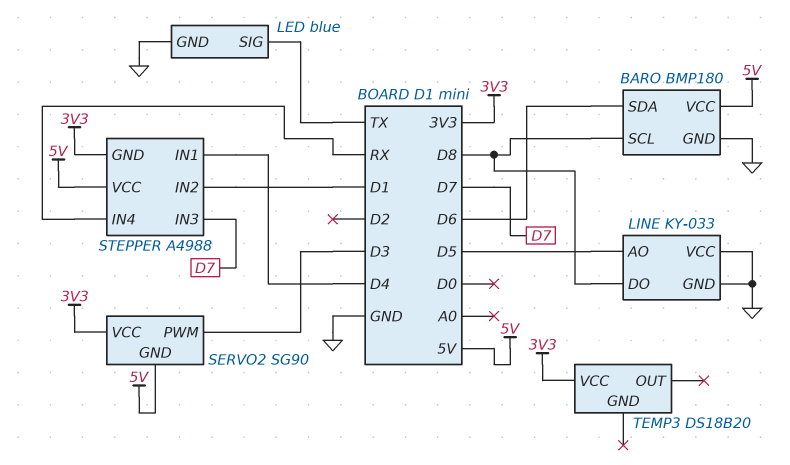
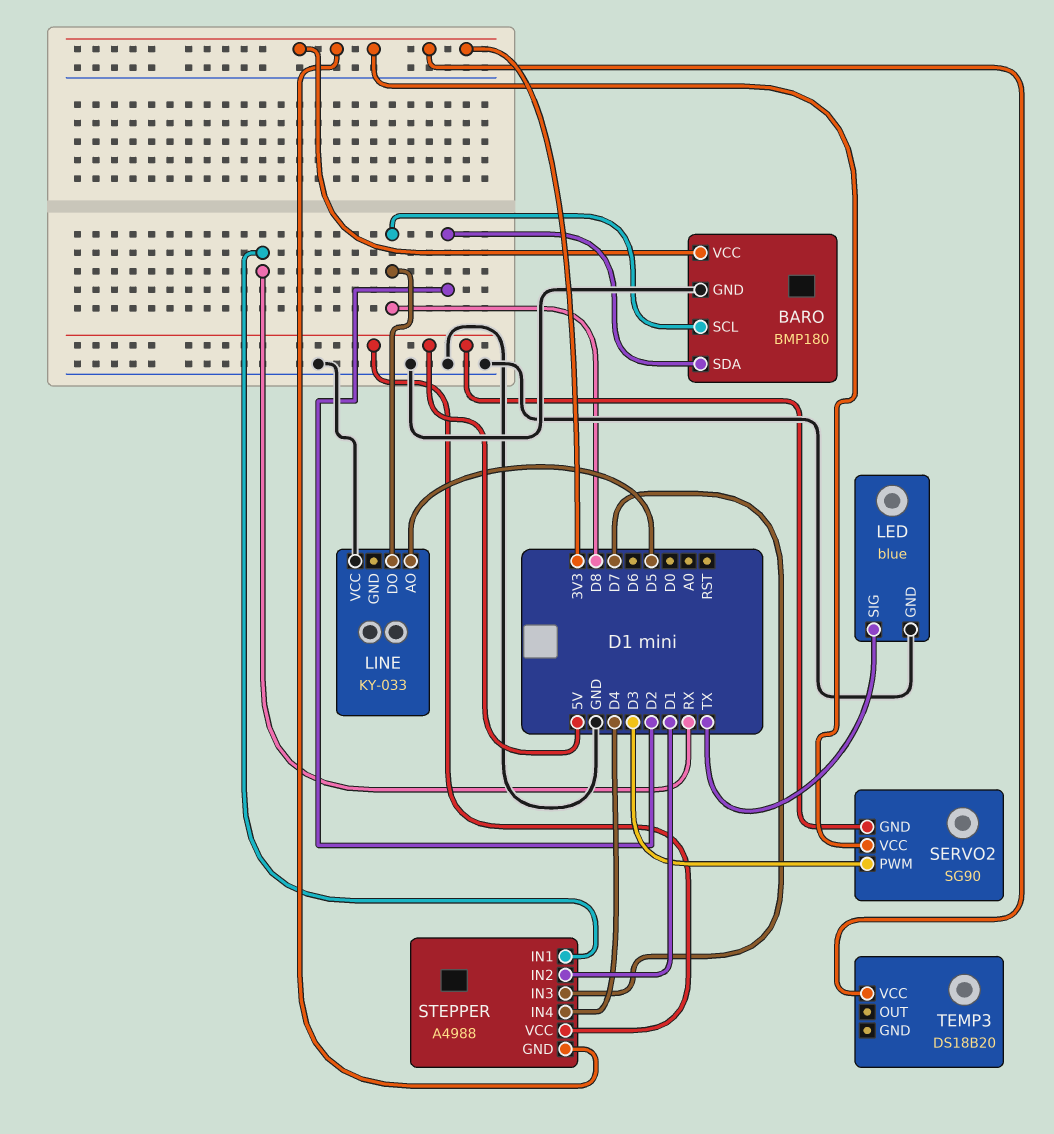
BARO pin SDA: D6 -> D2
BARO pin VCC: 5V -> 3V3
LINE pin GND: GND -> none
STEPPER pin IN1: D4 -> RX
STEPPER pin IN4: RX -> D4

